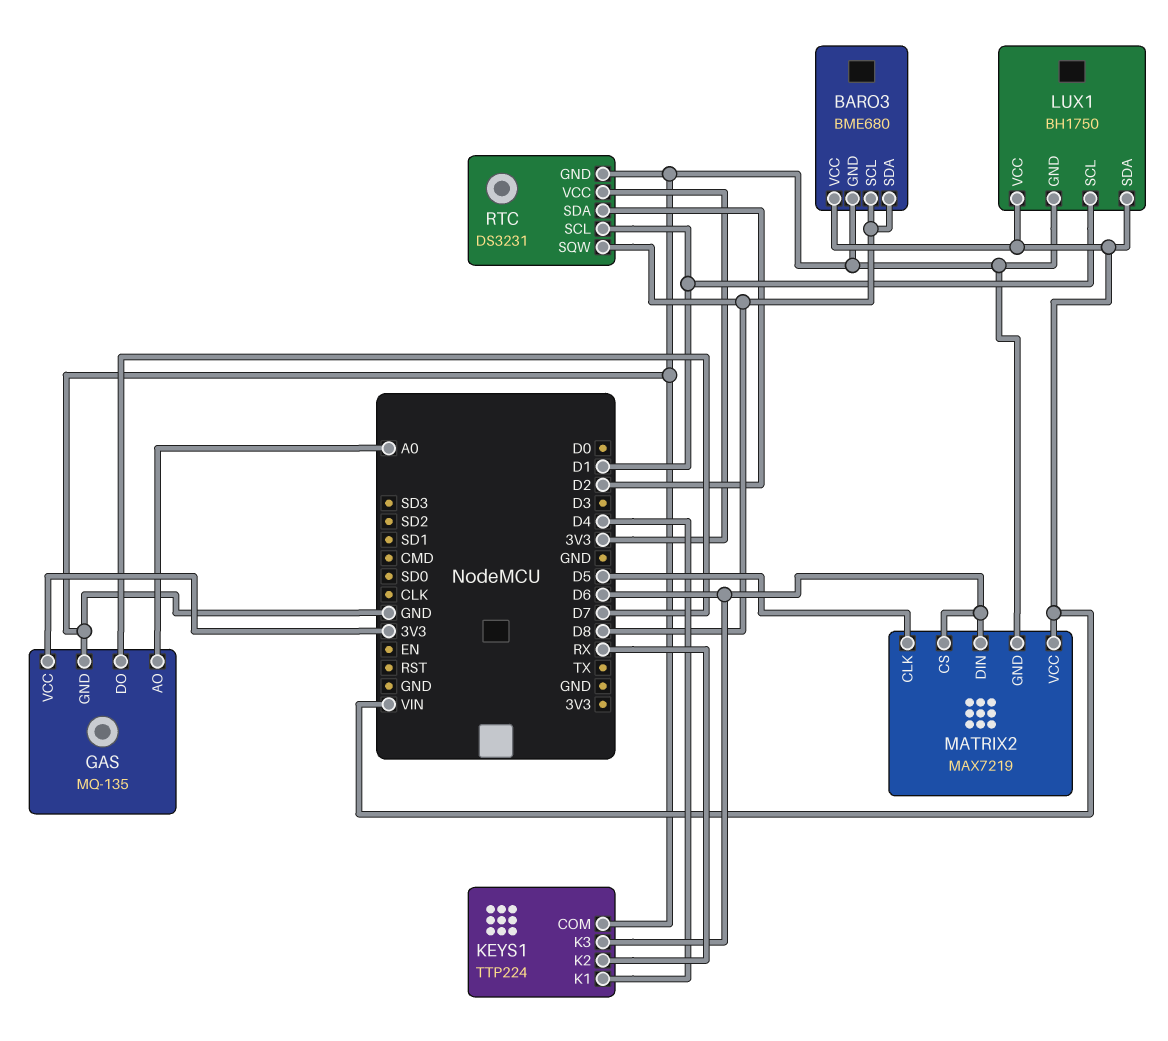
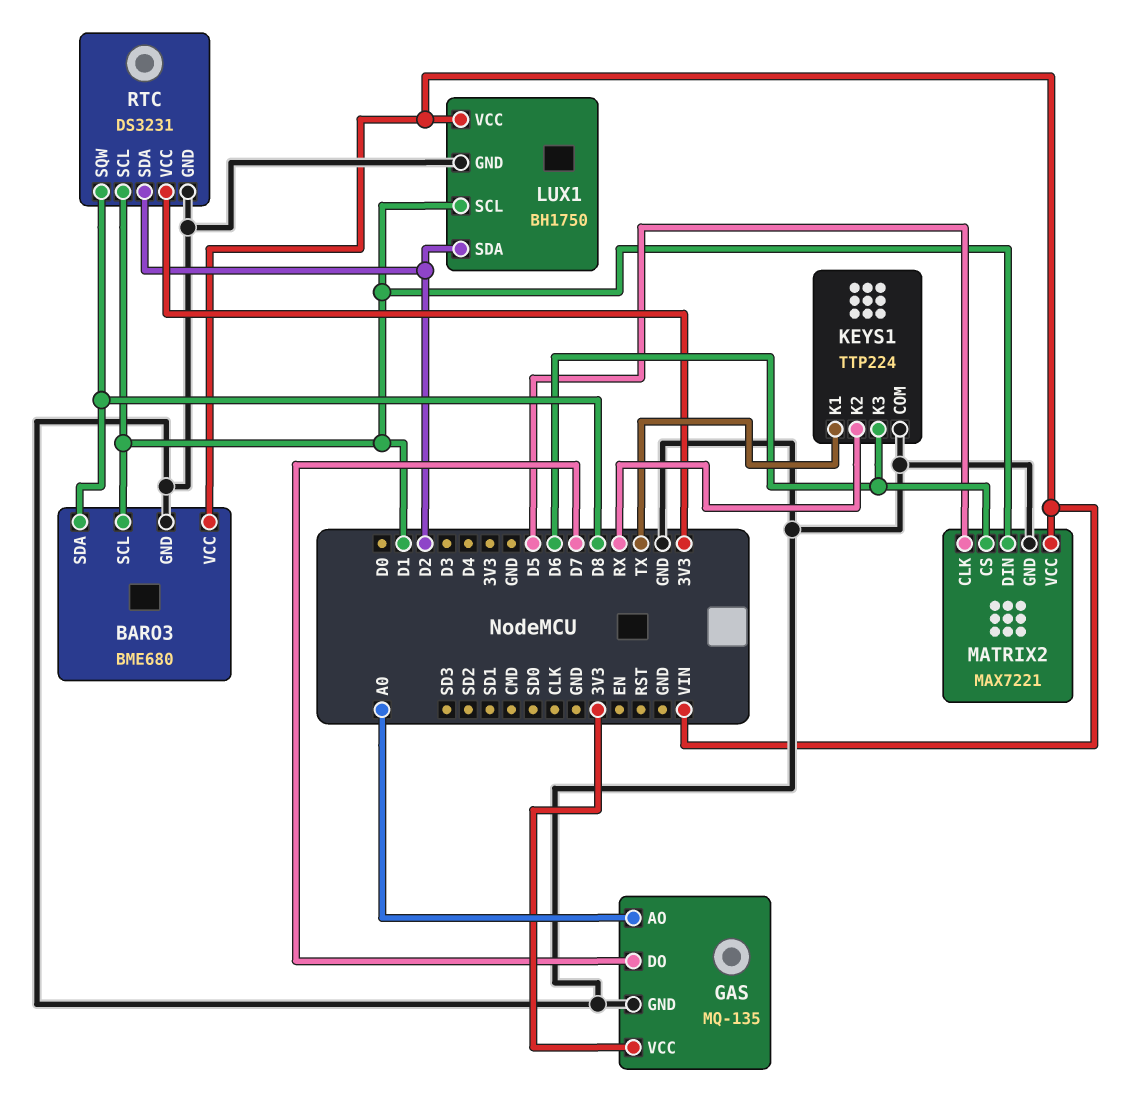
BARO3 pin SCL: D8 -> D1
KEYS1 pin K1: D4 -> TX
LUX1 pin SDA: VIN -> D2
MATRIX2: MAX7219 -> MAX7221
MATRIX2 pin DIN: D6 -> D1

